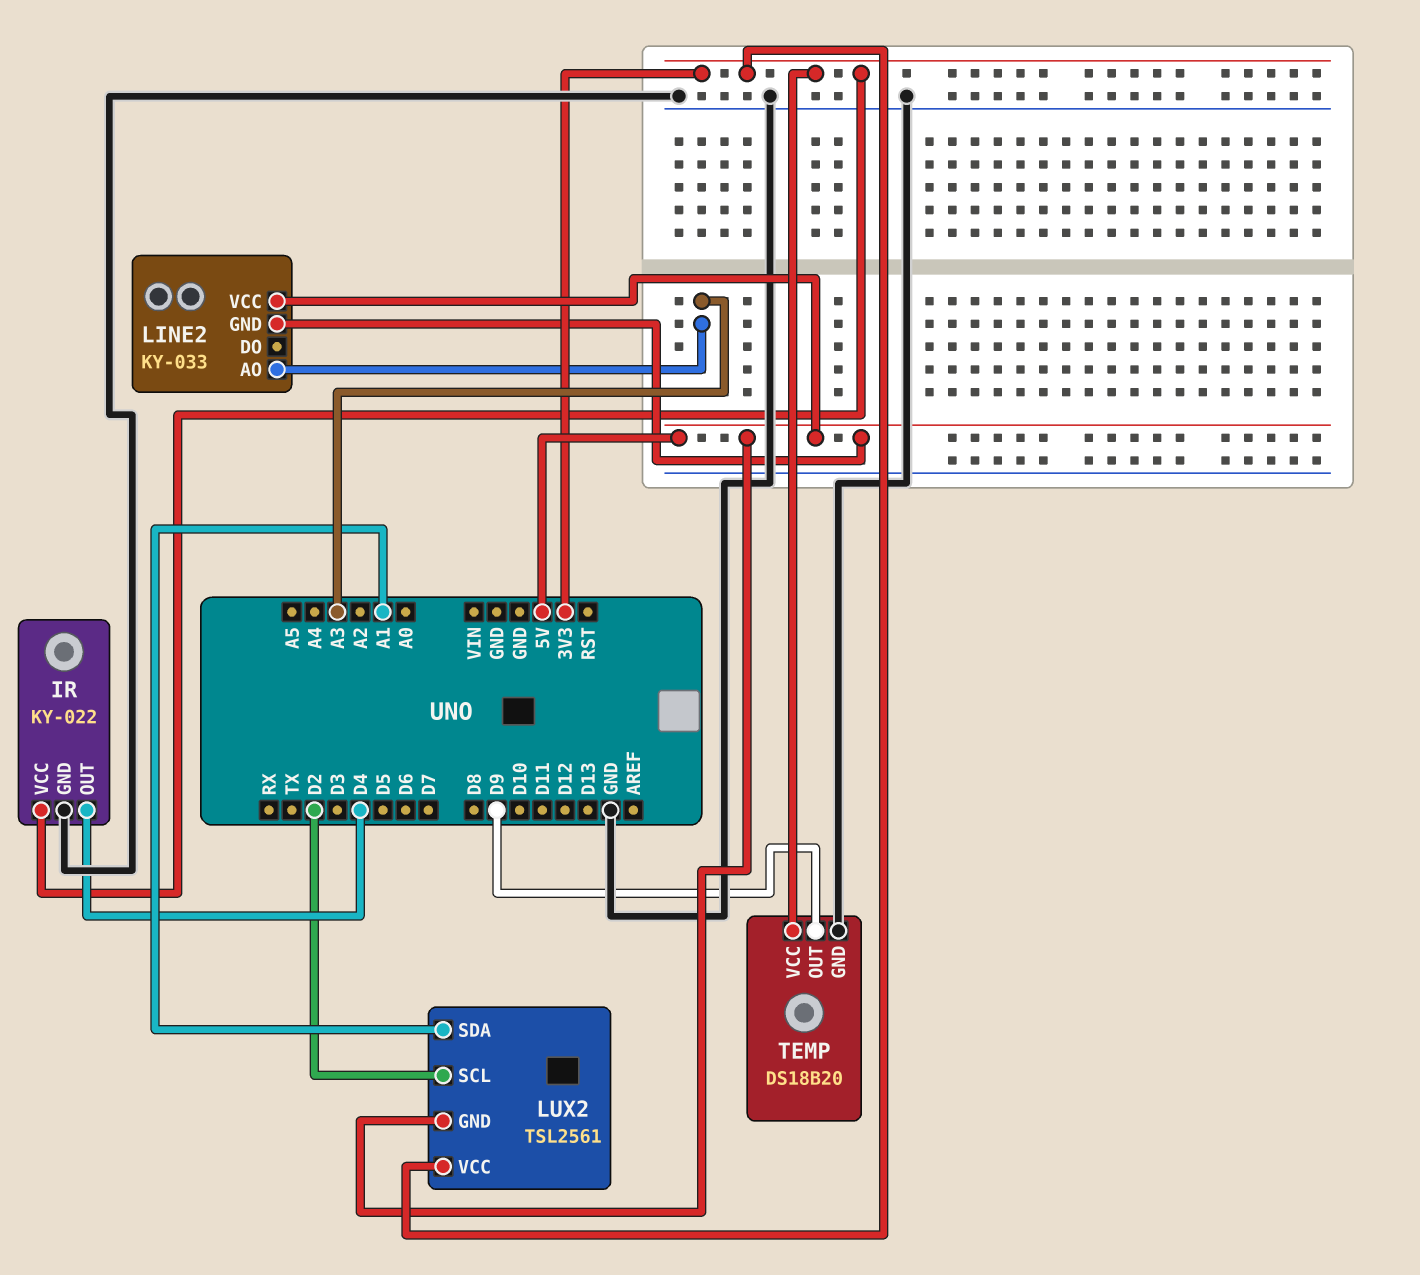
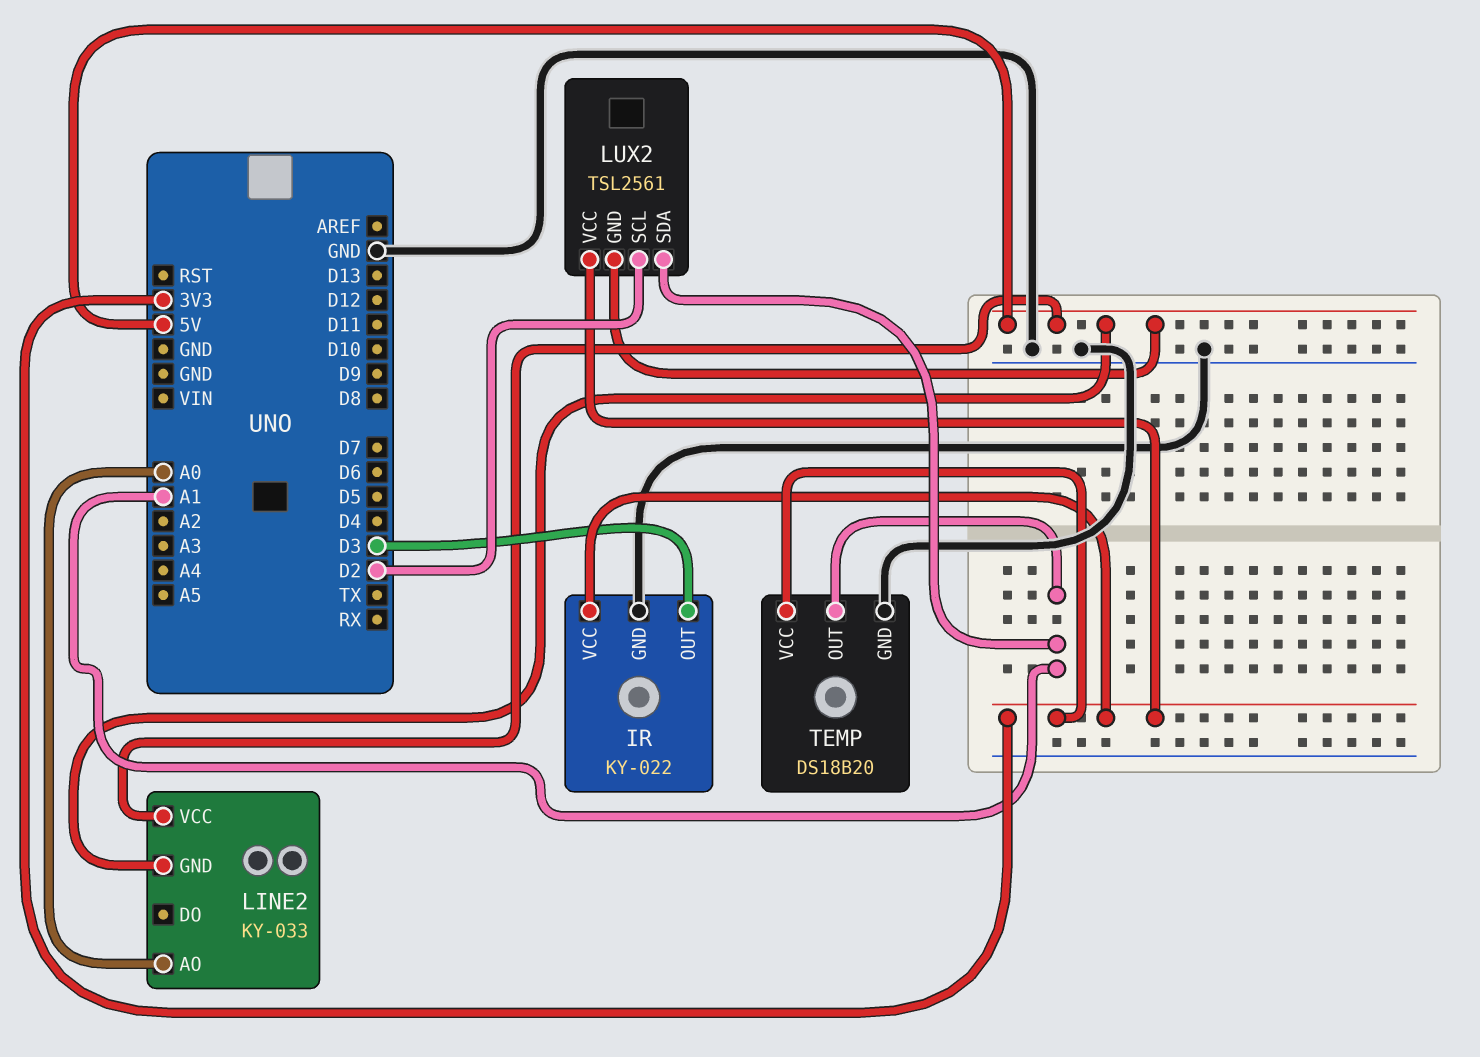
IR pin OUT: D4 -> D3
LINE2 pin AO: A3 -> A0
TEMP pin OUT: D9 -> A1

